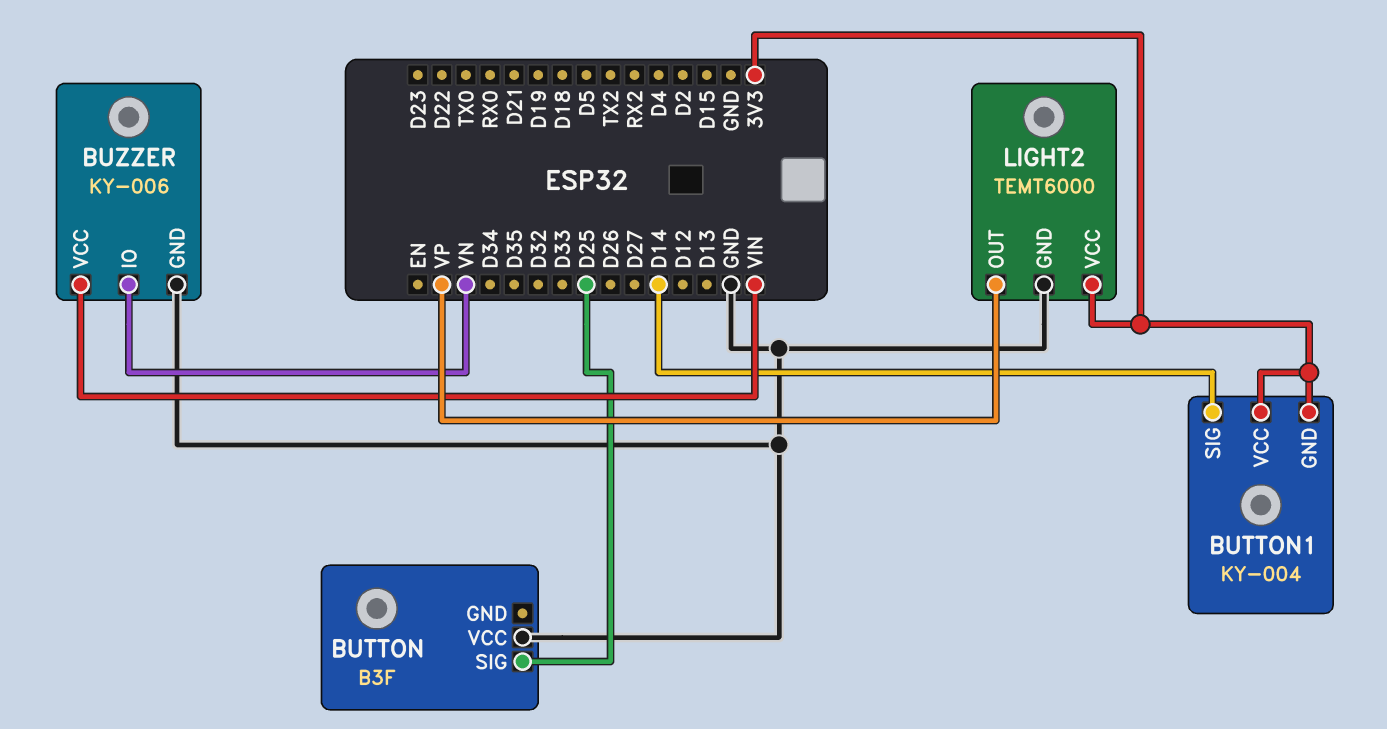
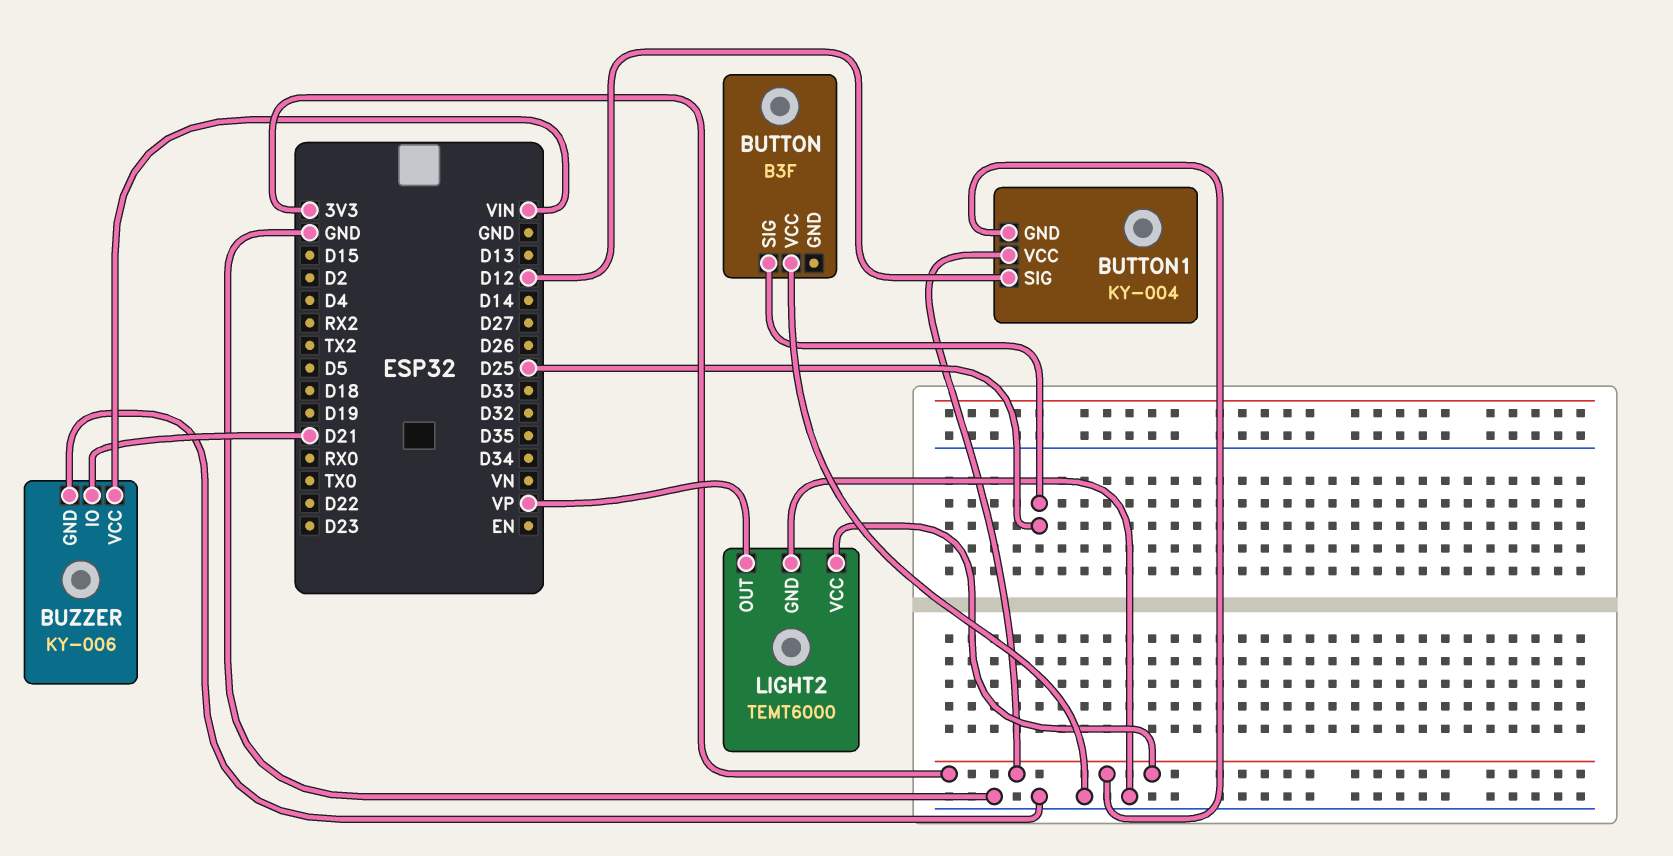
BUTTON1 pin SIG: D14 -> D12
BUZZER pin IO: VN -> D21

